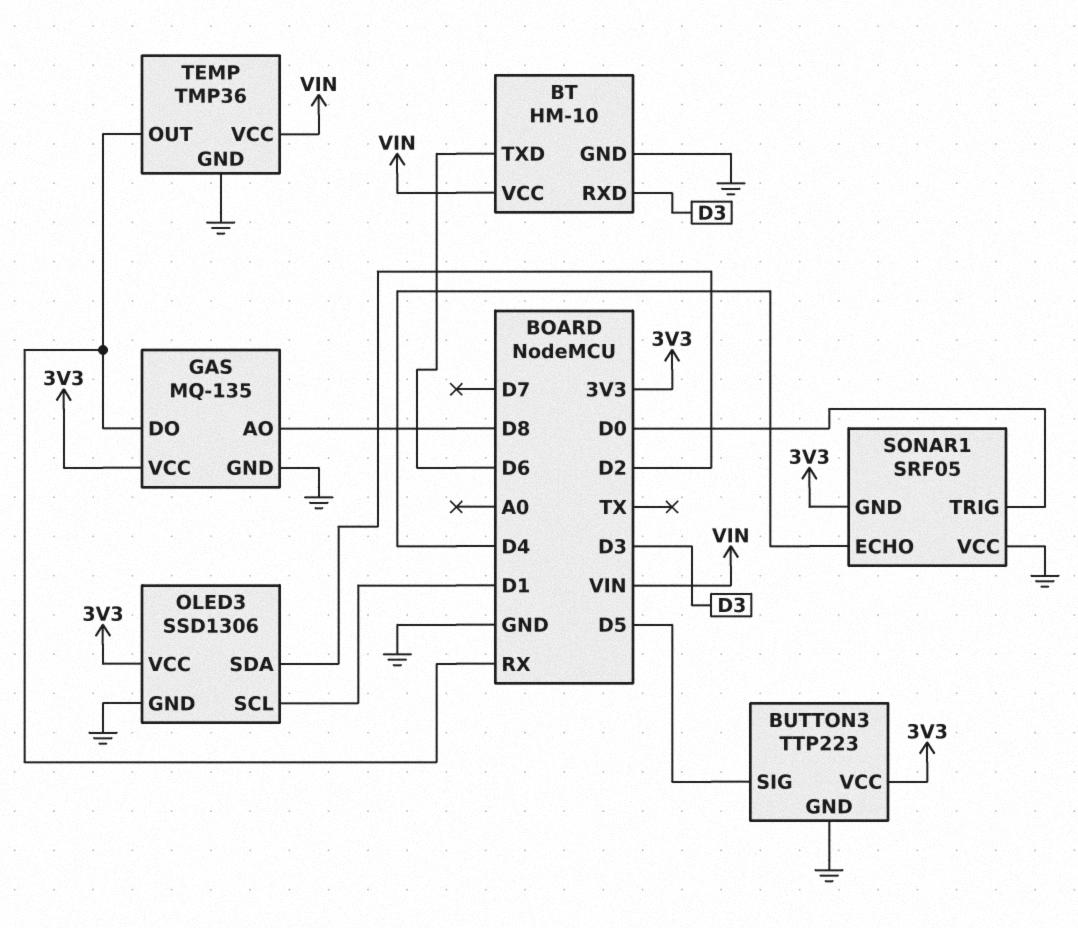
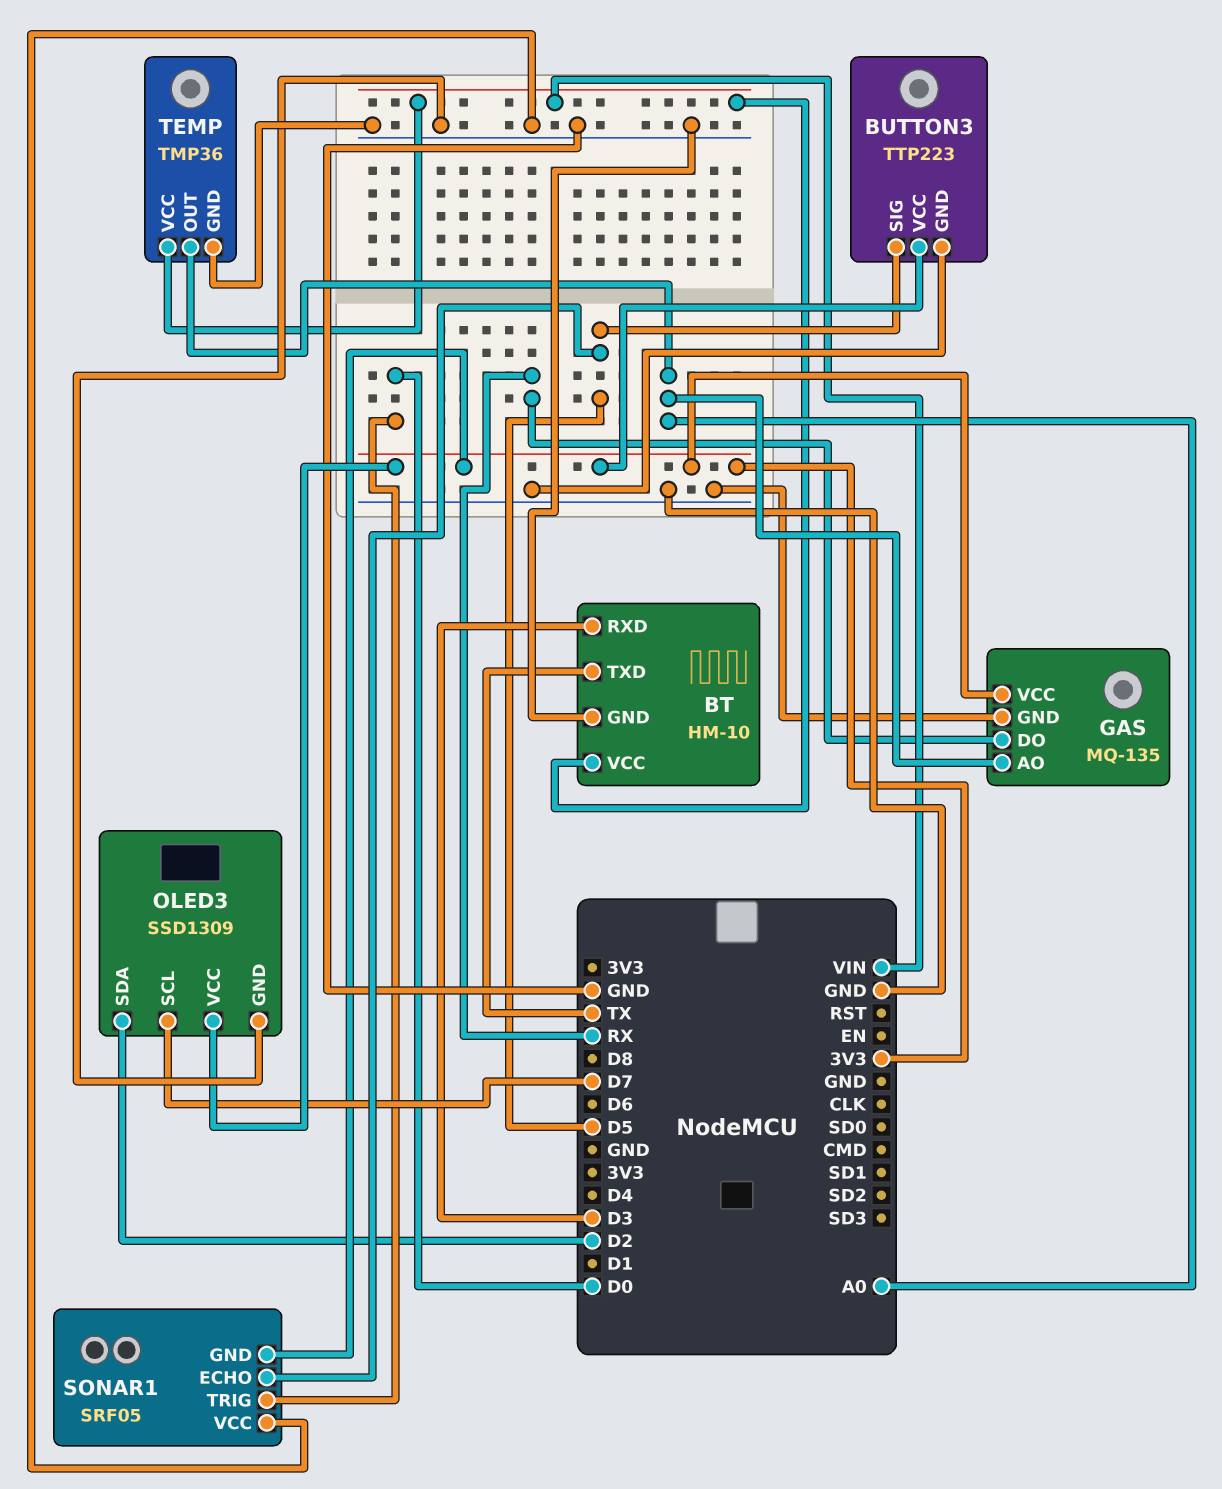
BT pin TXD: D6 -> TX
GAS pin AO: D8 -> A0
OLED3: SSD1306 -> SSD1309
OLED3 pin SCL: D1 -> D7
SONAR1 pin ECHO: D4 -> D5
TEMP pin OUT: RX -> A0

